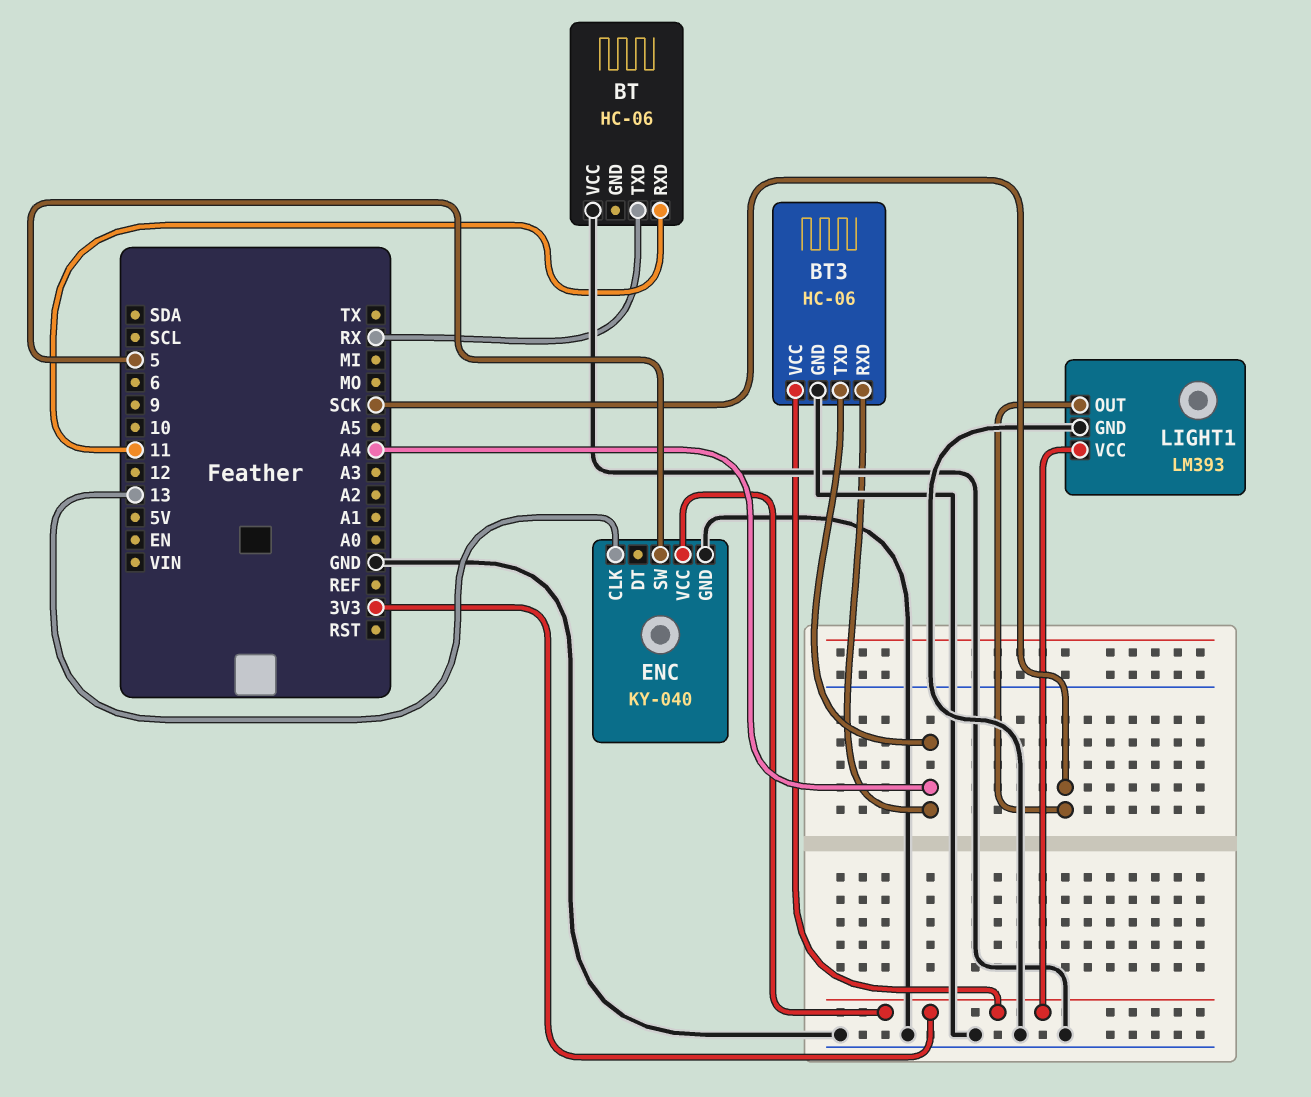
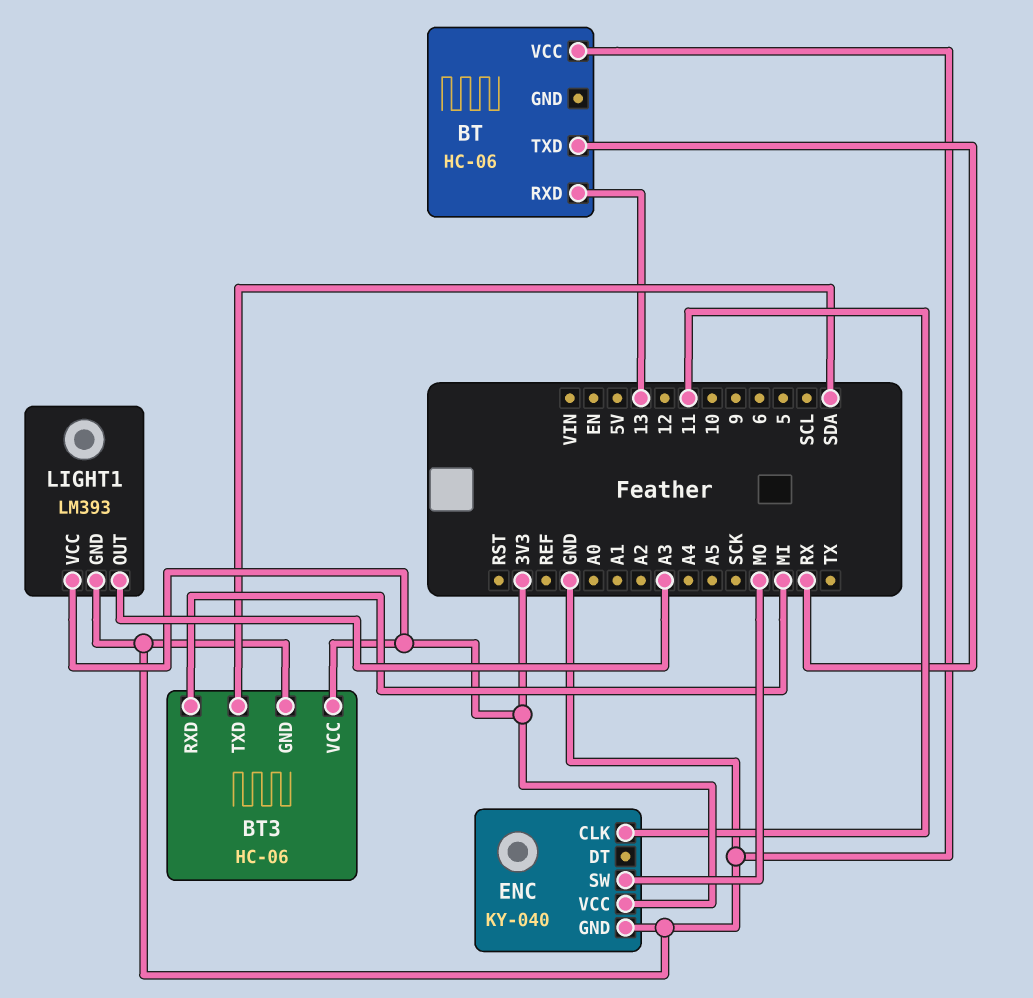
BT pin RXD: 11 -> 13
BT3 pin RXD: A4 -> MI
BT3 pin TXD: A4 -> SDA
ENC pin CLK: 13 -> 11
ENC pin SW: 5 -> MO
LIGHT1 pin OUT: SCK -> A3

